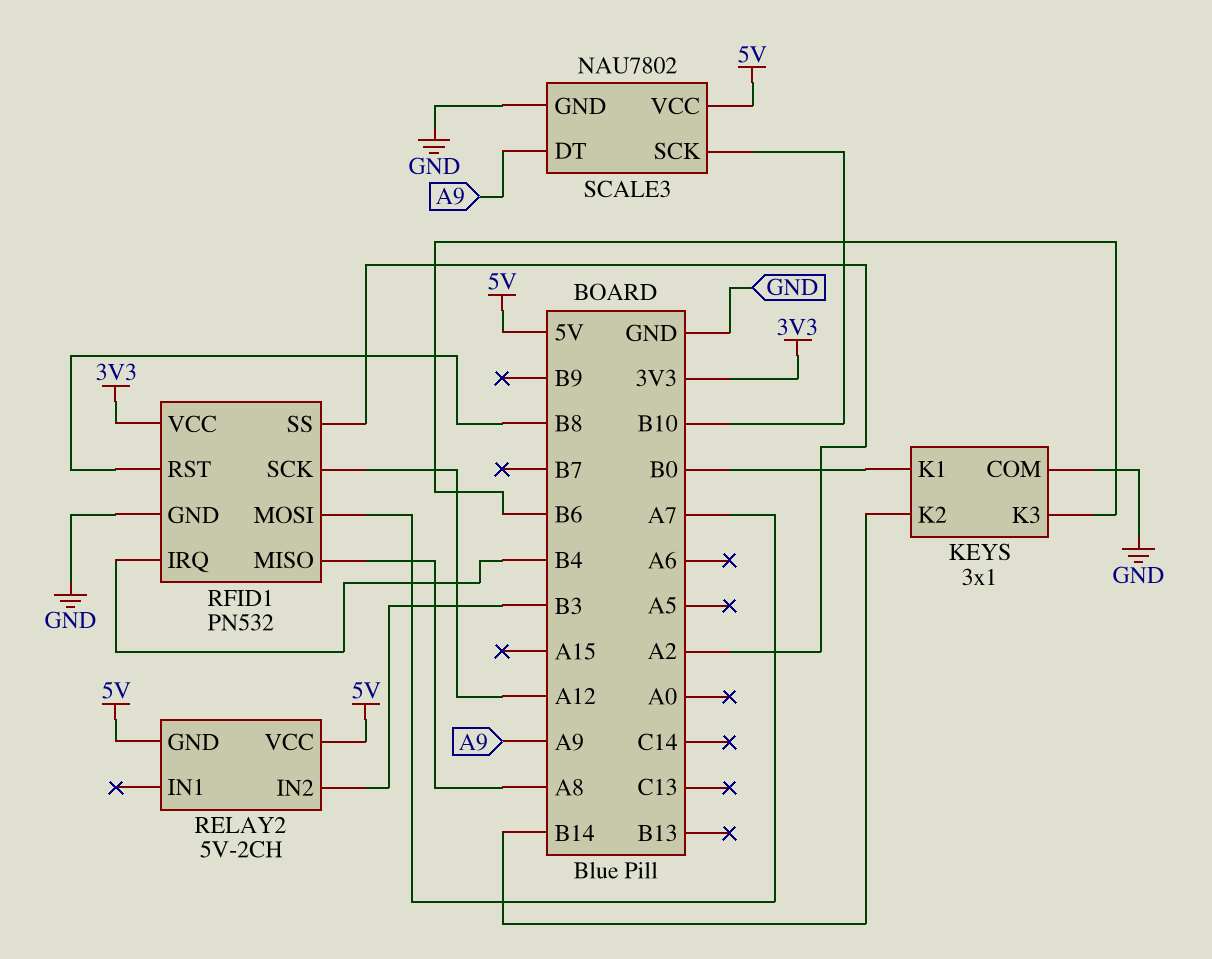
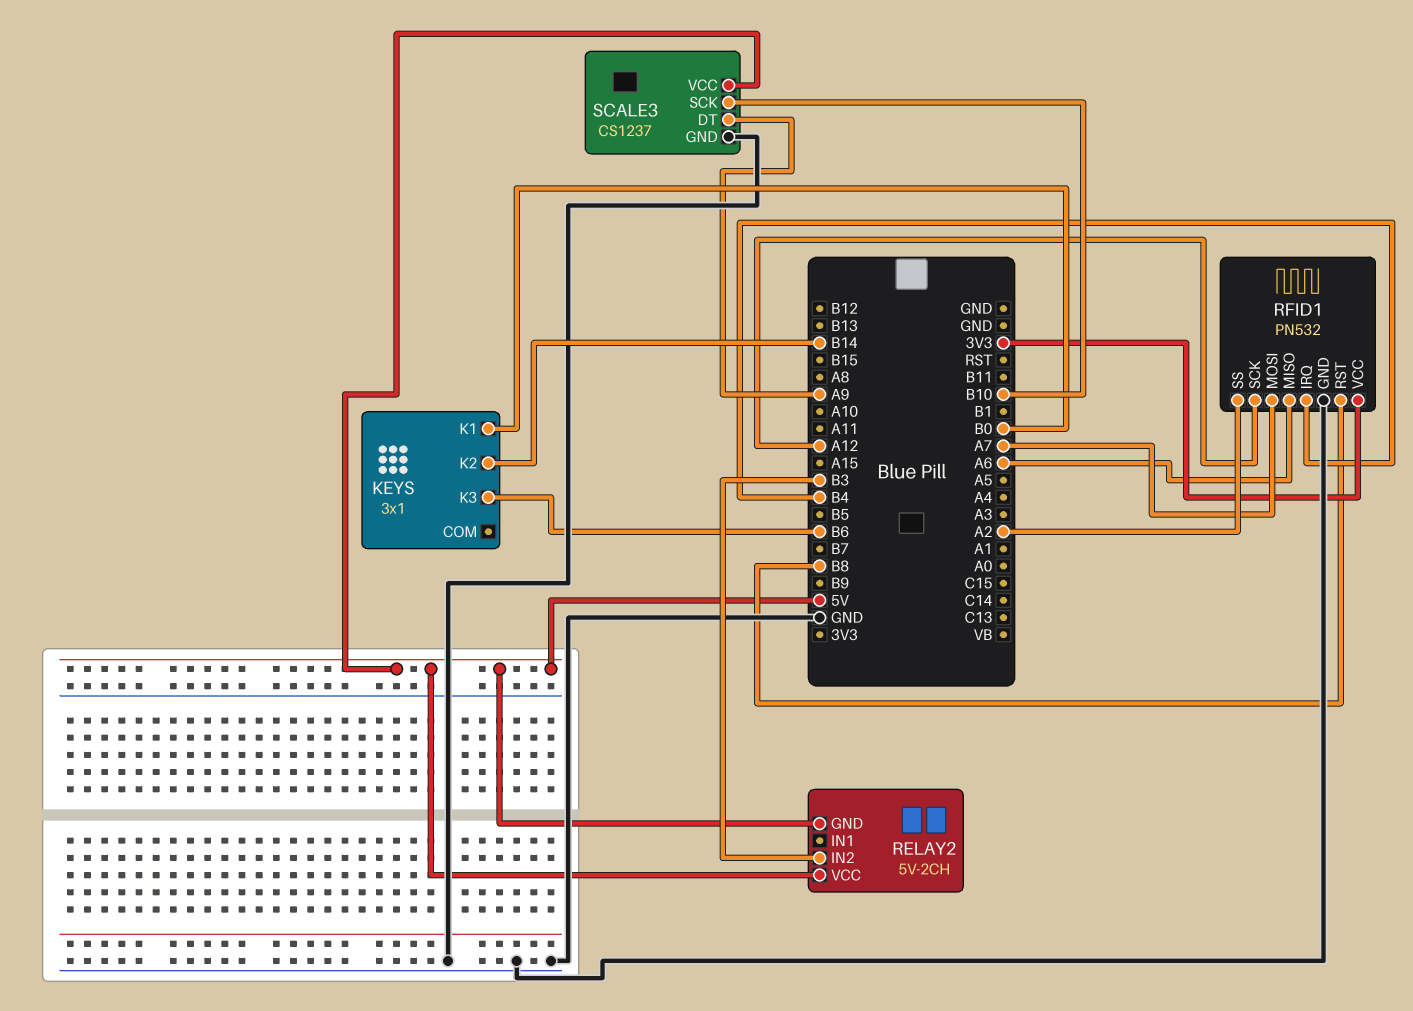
KEYS pin COM: GND -> none
RFID1 pin MISO: A8 -> A6
SCALE3: NAU7802 -> CS1237

